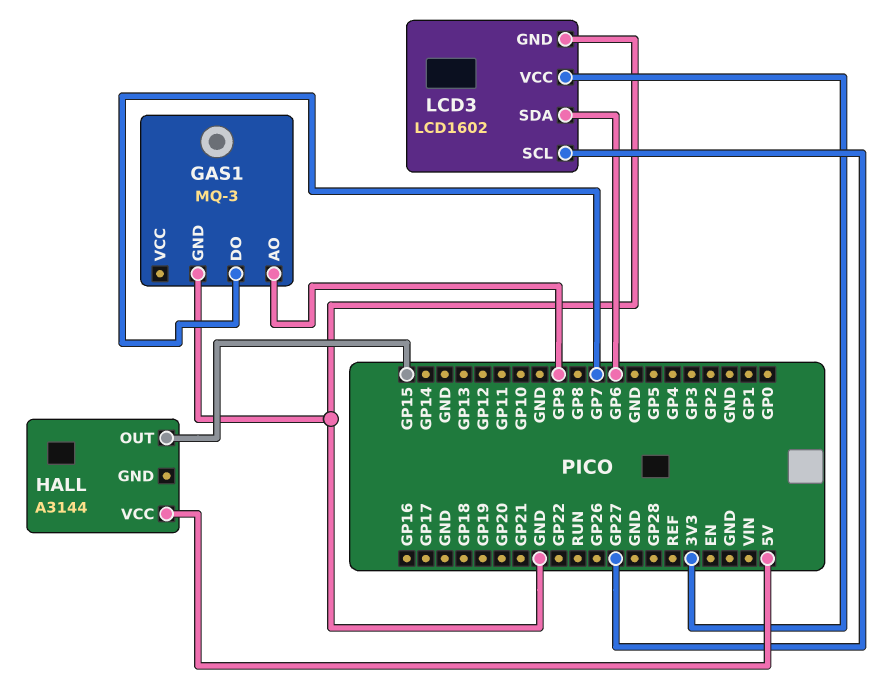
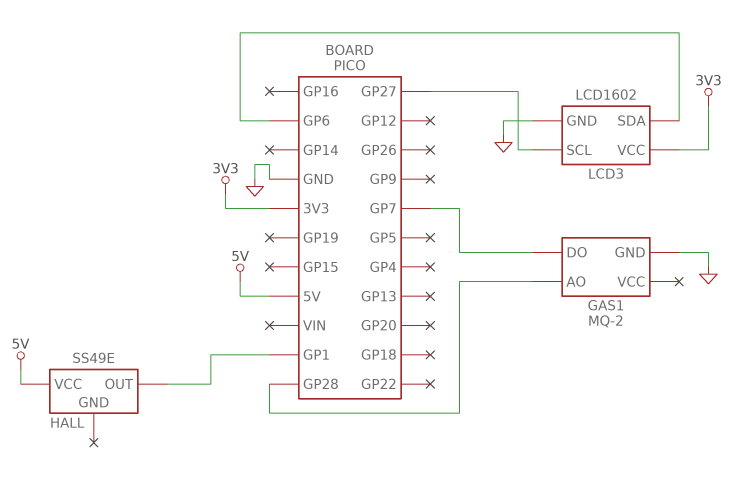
GAS1: MQ-3 -> MQ-2
GAS1 pin AO: GP9 -> GP28
HALL: A3144 -> SS49E
HALL pin OUT: GP15 -> GP1

